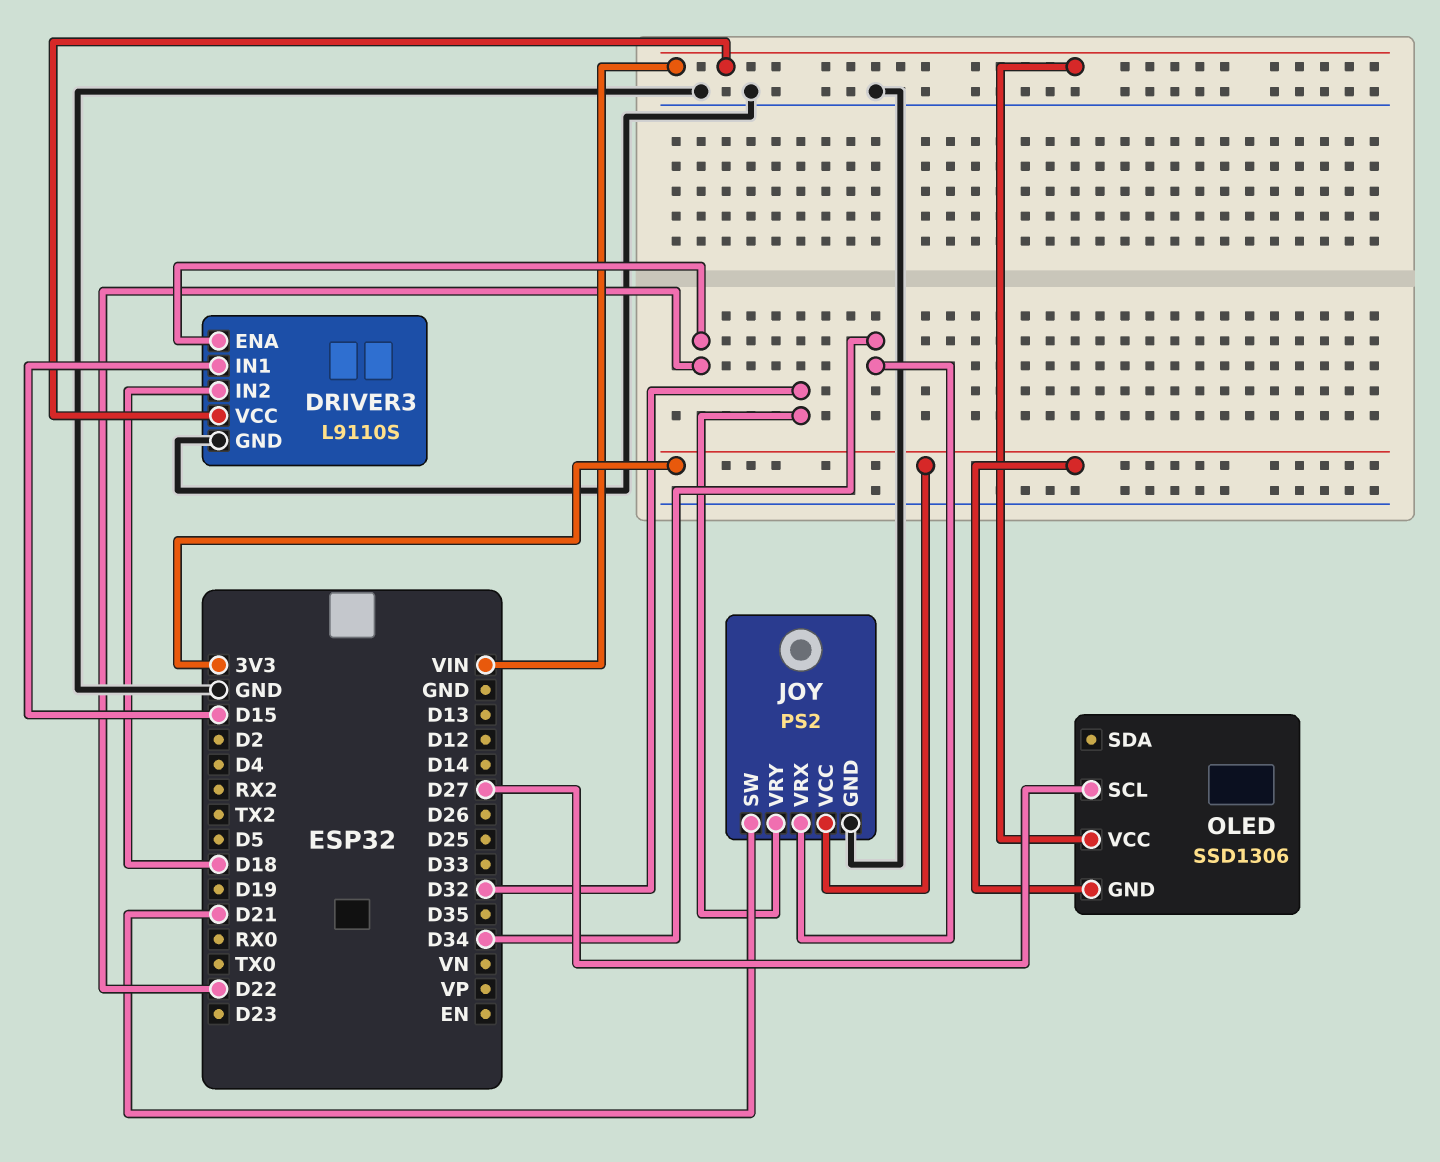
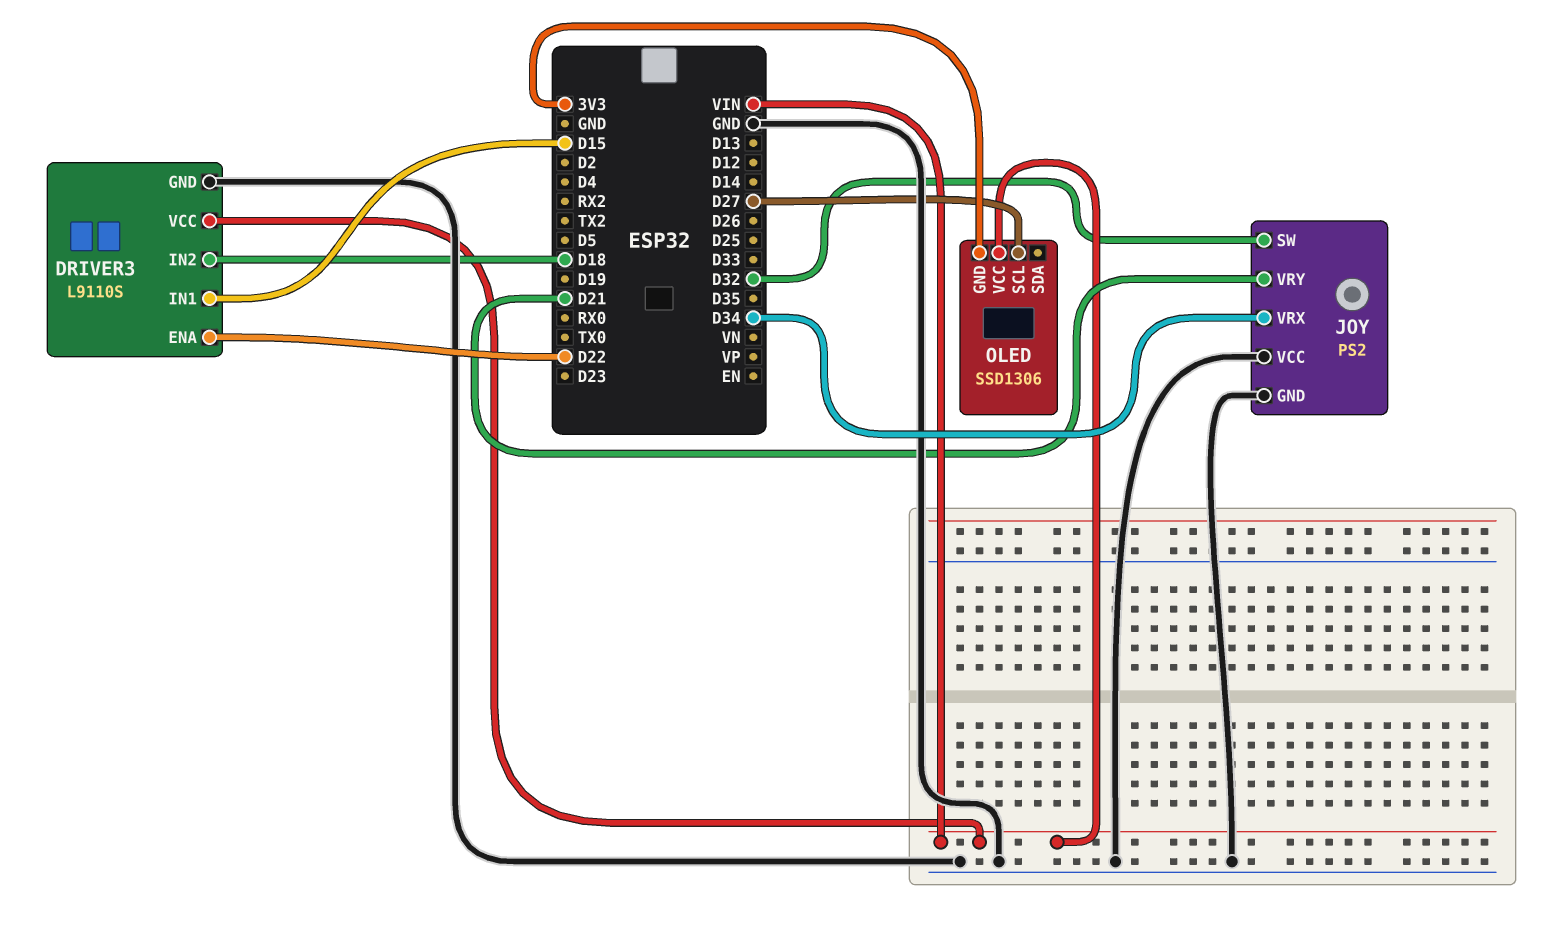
JOY pin SW: D21 -> D32
JOY pin VCC: 3V3 -> GND
JOY pin VRY: D32 -> D21

